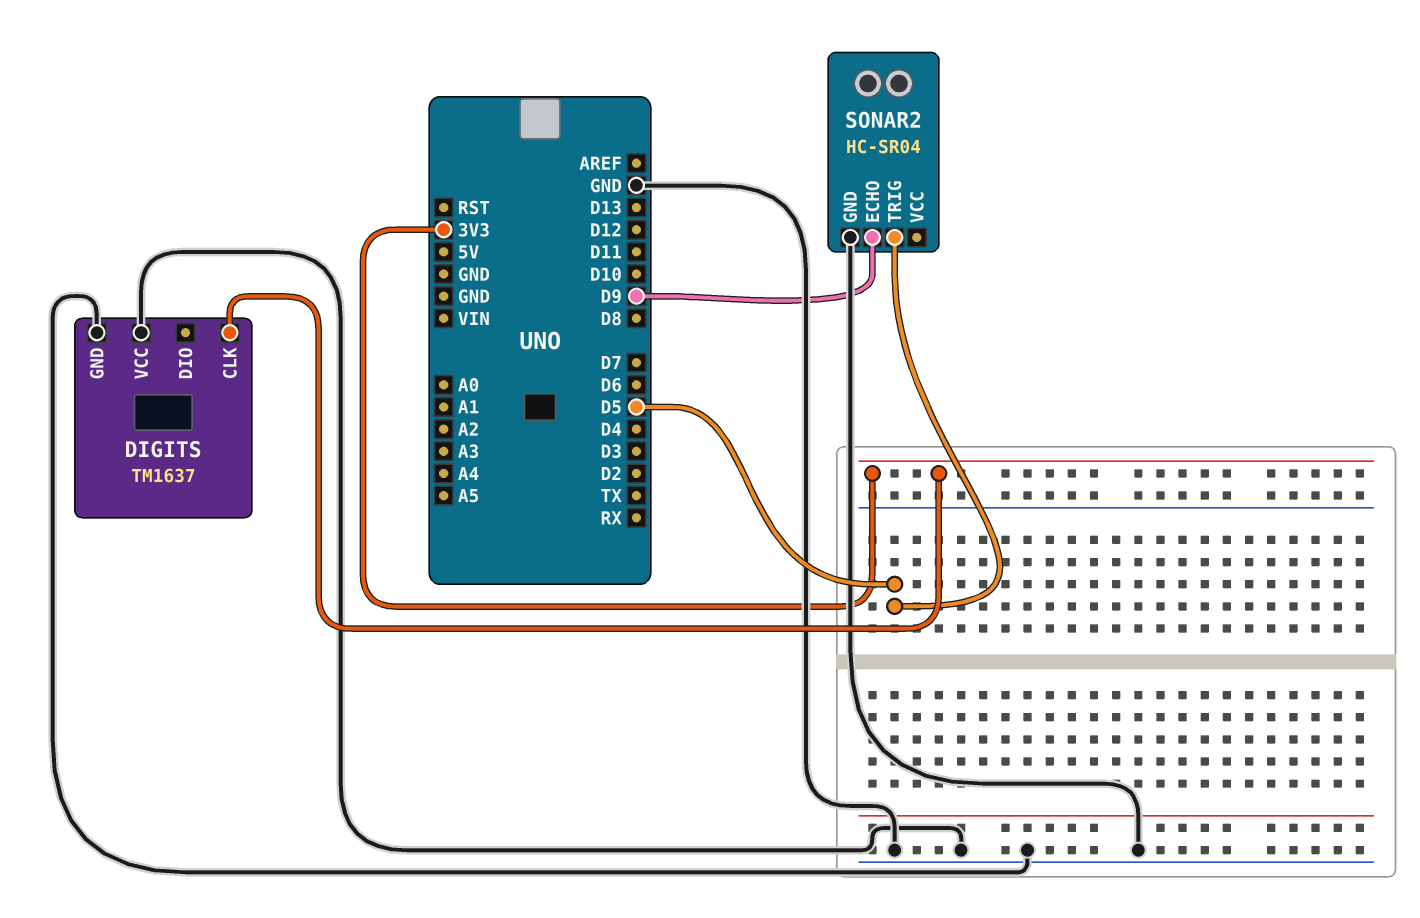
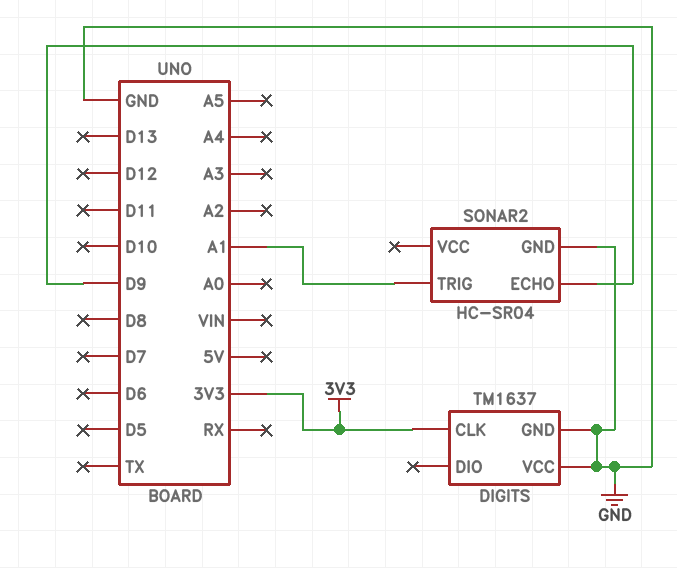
SONAR2 pin TRIG: D5 -> A1

